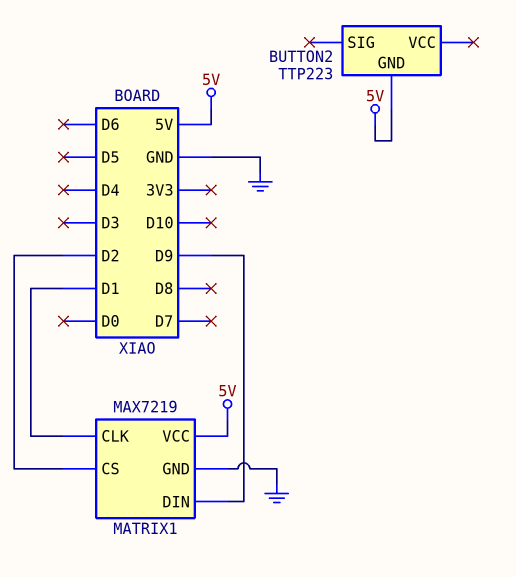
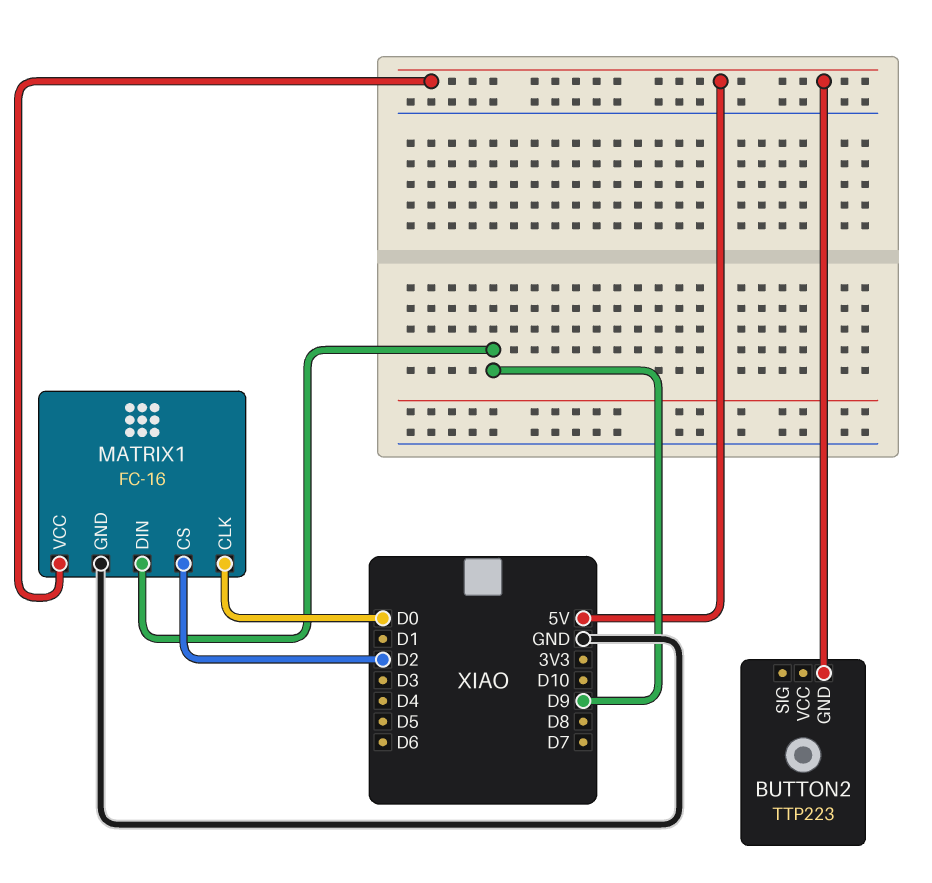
MATRIX1: MAX7219 -> FC-16
MATRIX1 pin CLK: D1 -> D0

